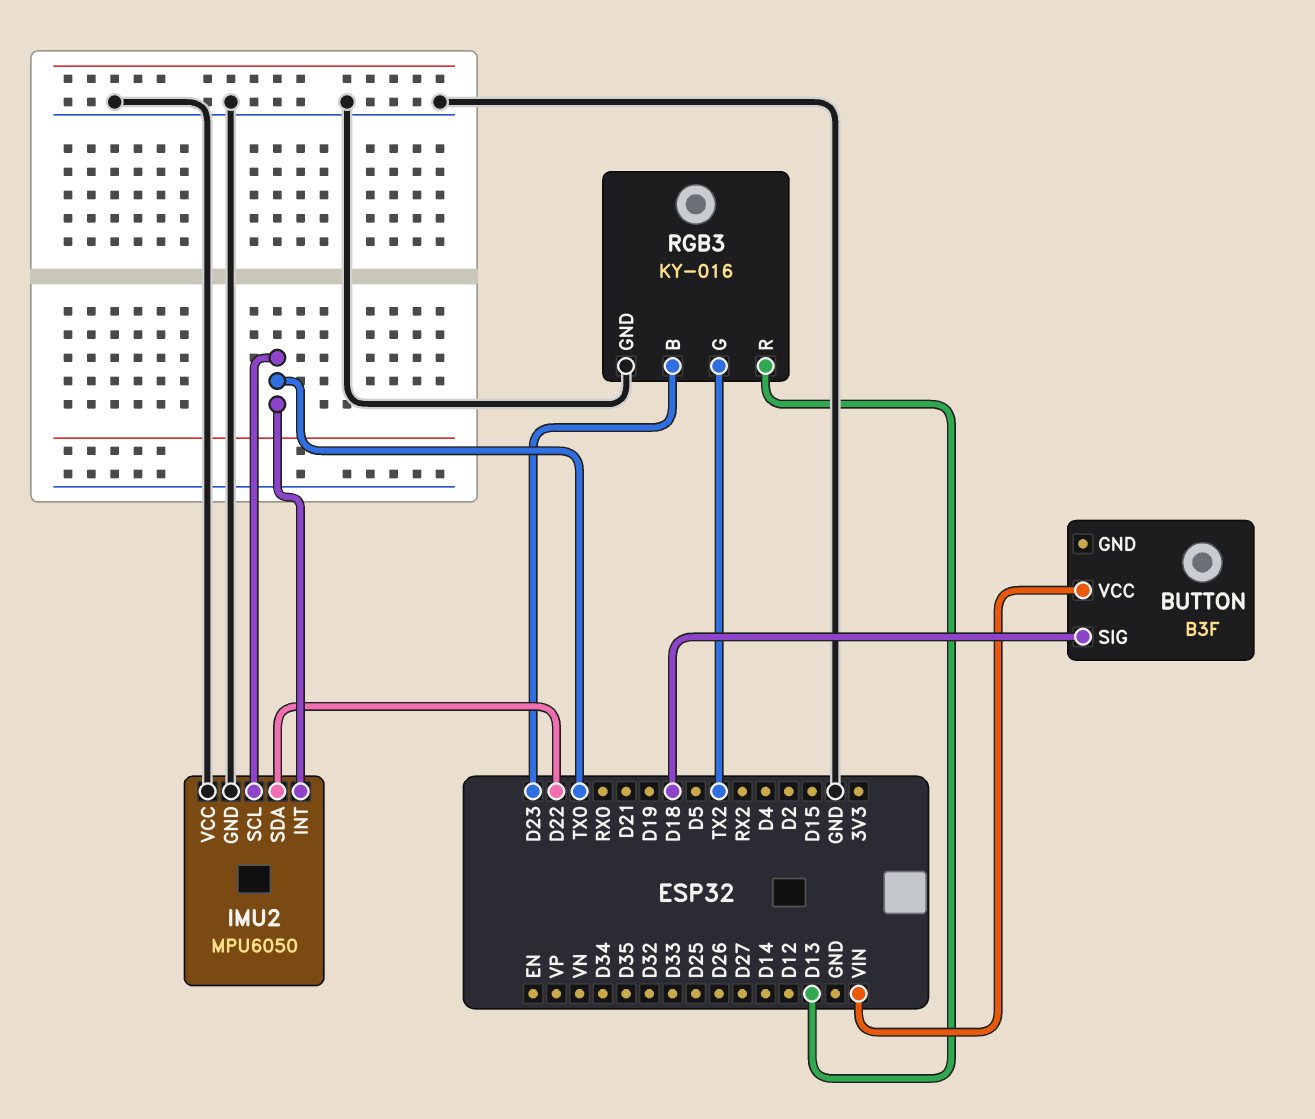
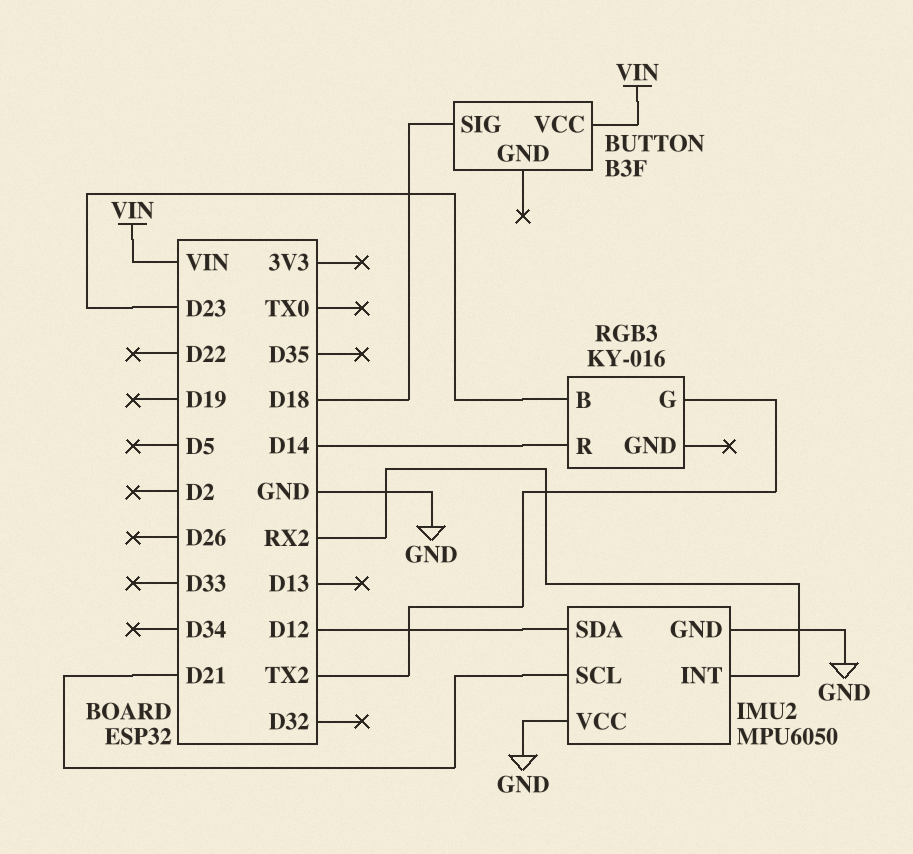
IMU2 pin INT: TX0 -> RX2
IMU2 pin SCL: TX0 -> D21
IMU2 pin SDA: D22 -> D12
RGB3 pin GND: GND -> none
RGB3 pin R: D13 -> D14

